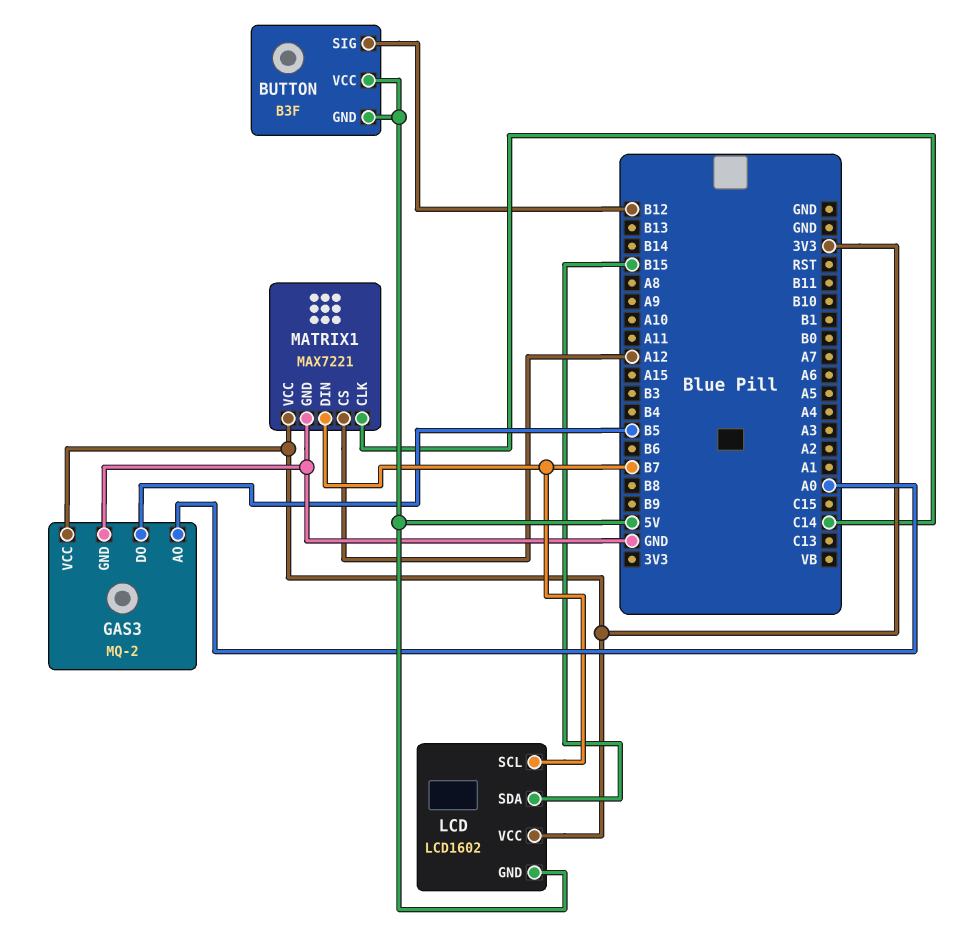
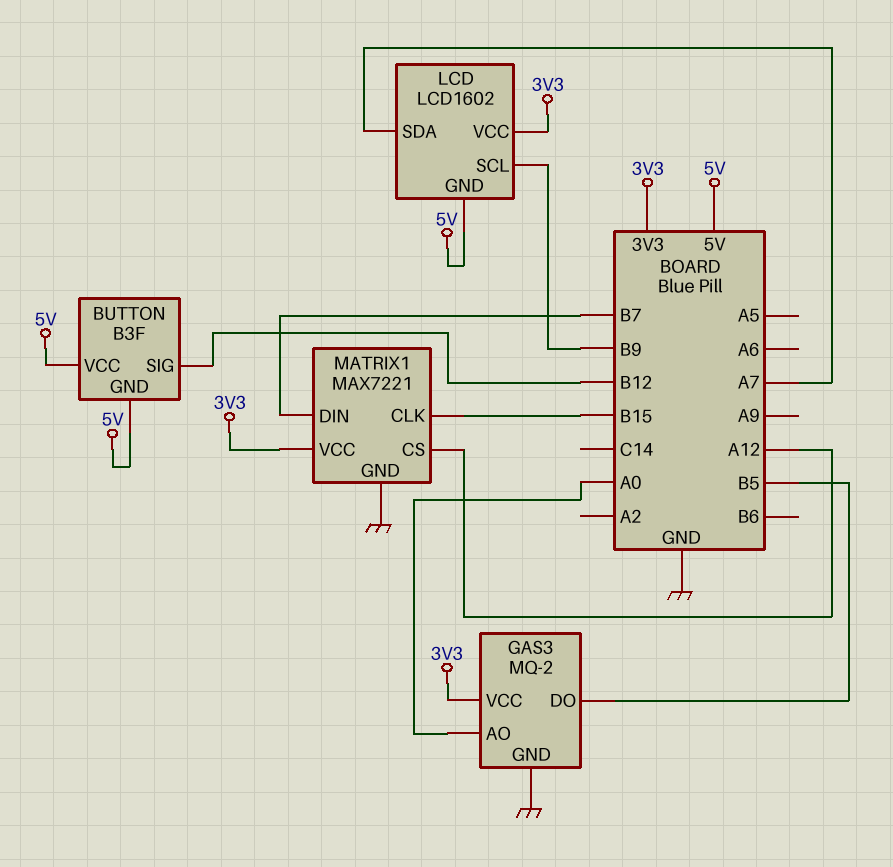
LCD pin SCL: B7 -> B9
LCD pin SDA: B15 -> A7
MATRIX1 pin CLK: C14 -> B15

